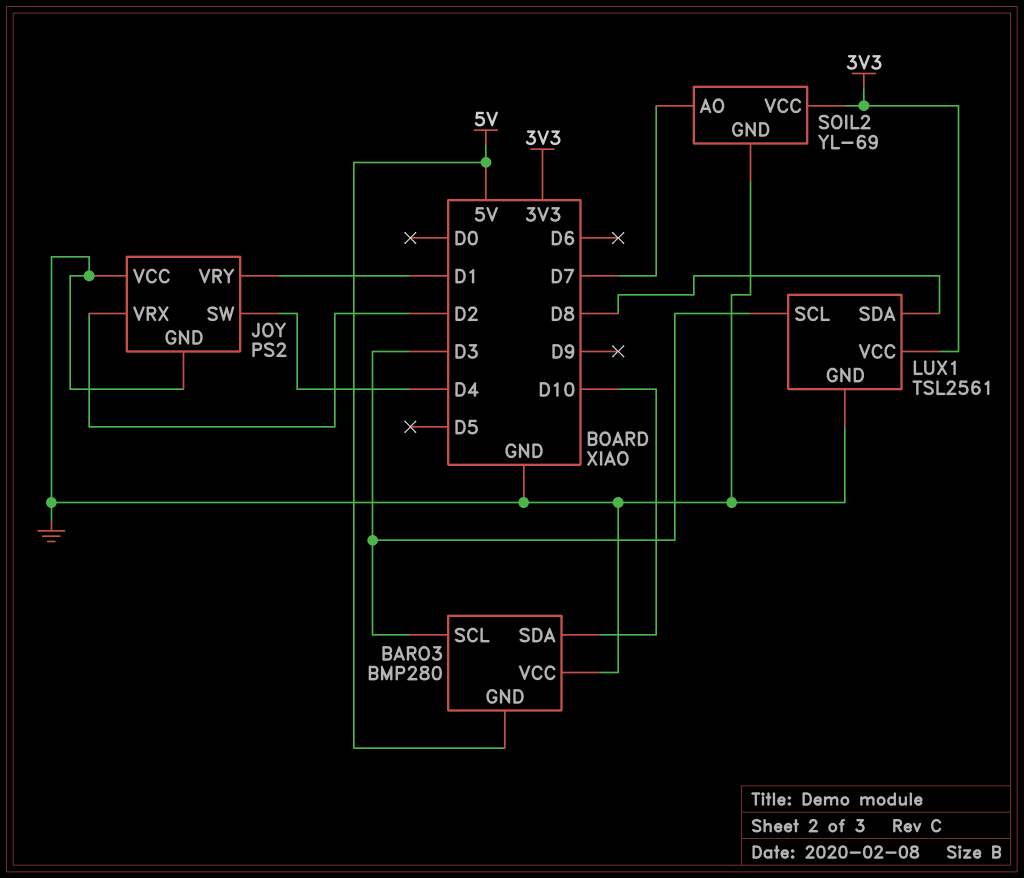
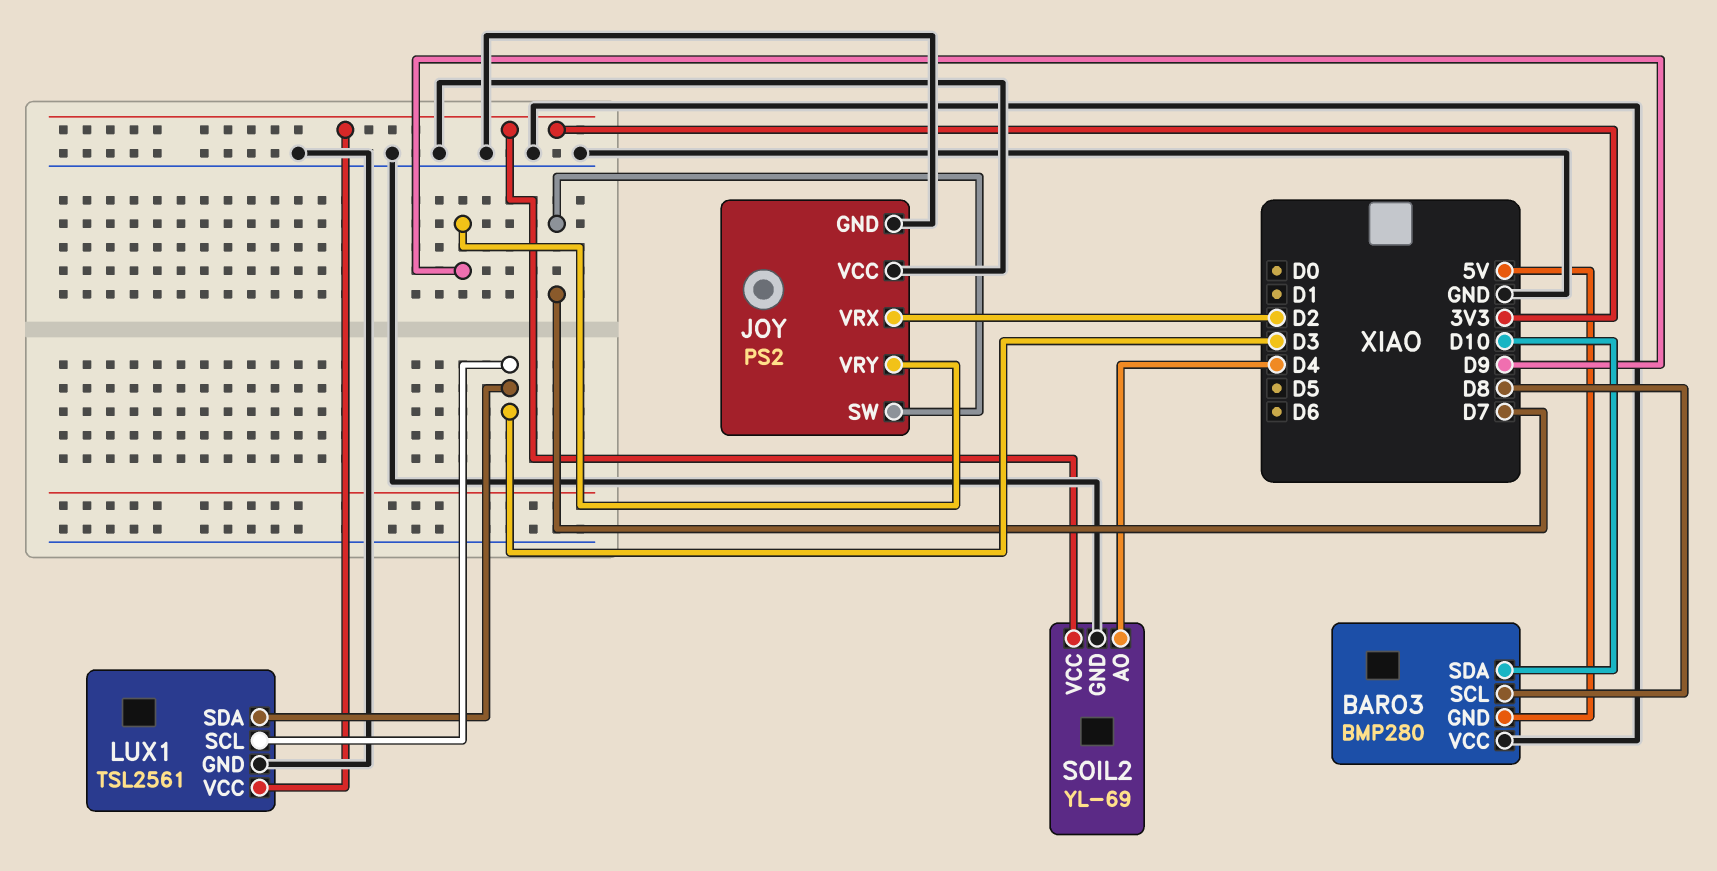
BARO3 pin SCL: D3 -> D8
JOY pin SW: D4 -> D7
JOY pin VRY: D1 -> D9
LUX1 pin SDA: D8 -> D3
SOIL2 pin AO: D7 -> D4

